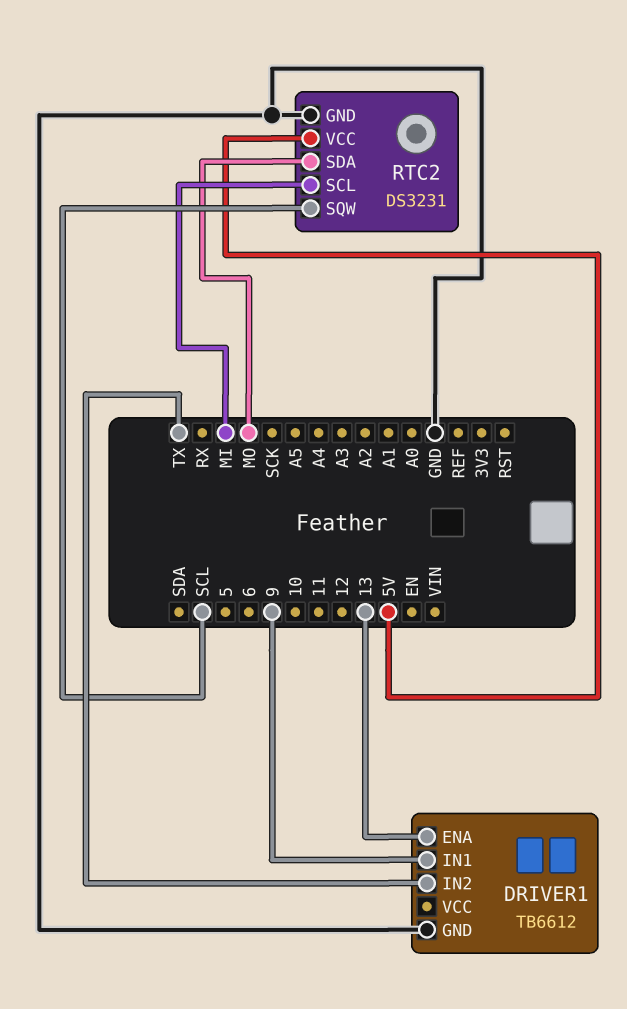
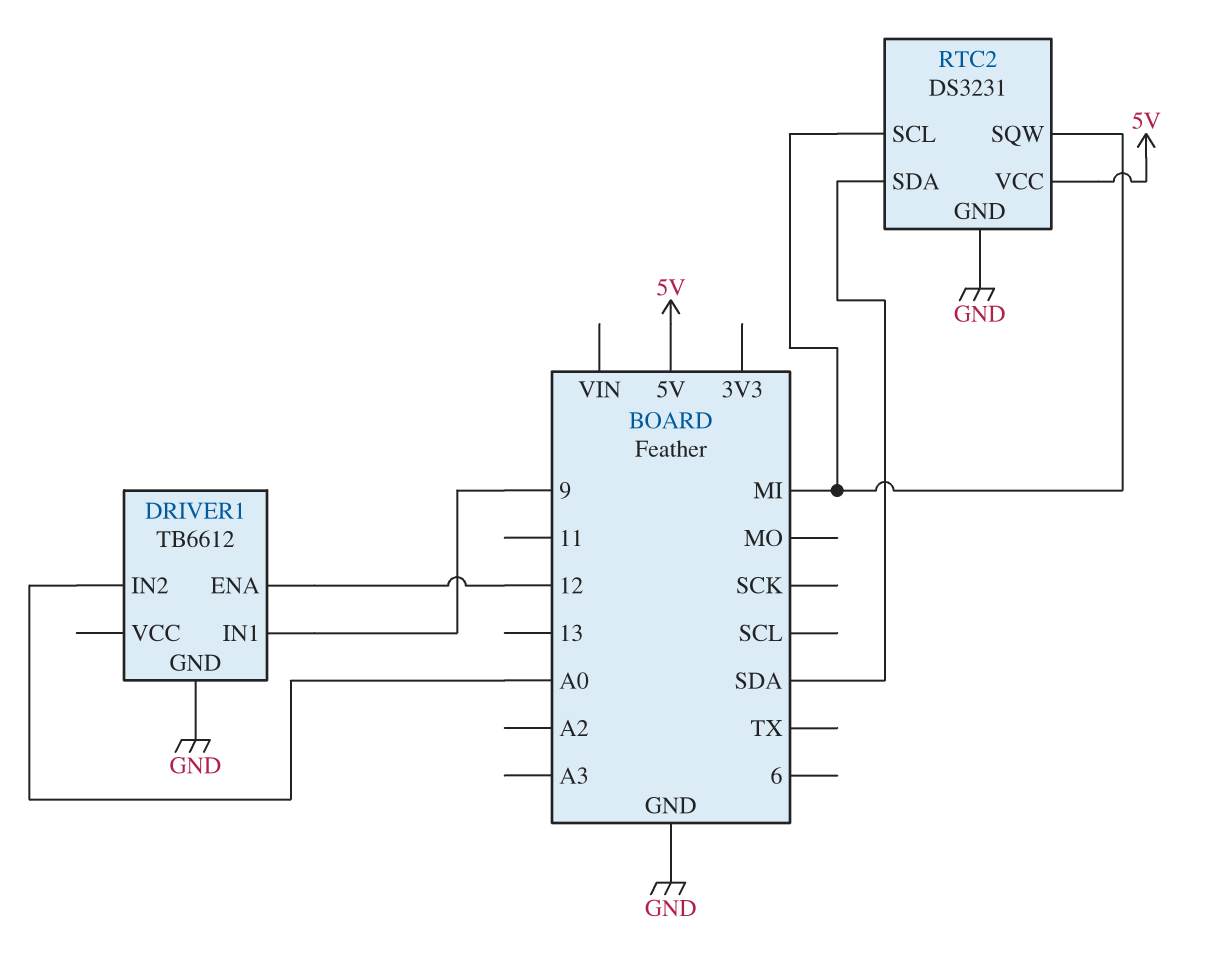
DRIVER1 pin ENA: 13 -> 12
DRIVER1 pin IN2: TX -> A0
RTC2 pin SDA: MO -> SDA
RTC2 pin SQW: SCL -> MI

